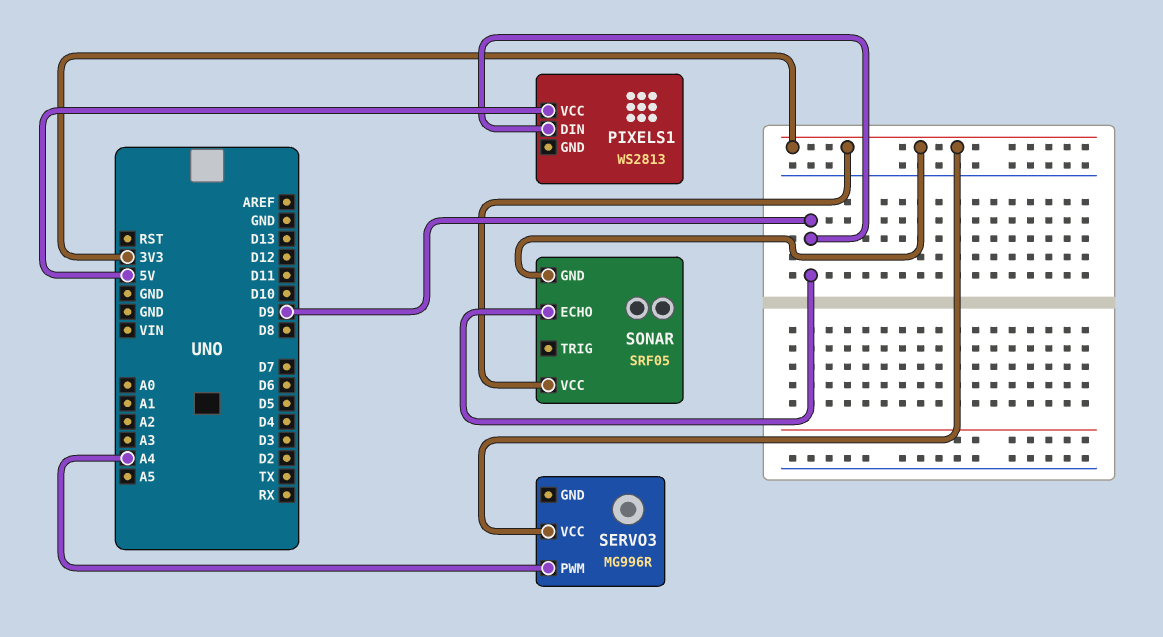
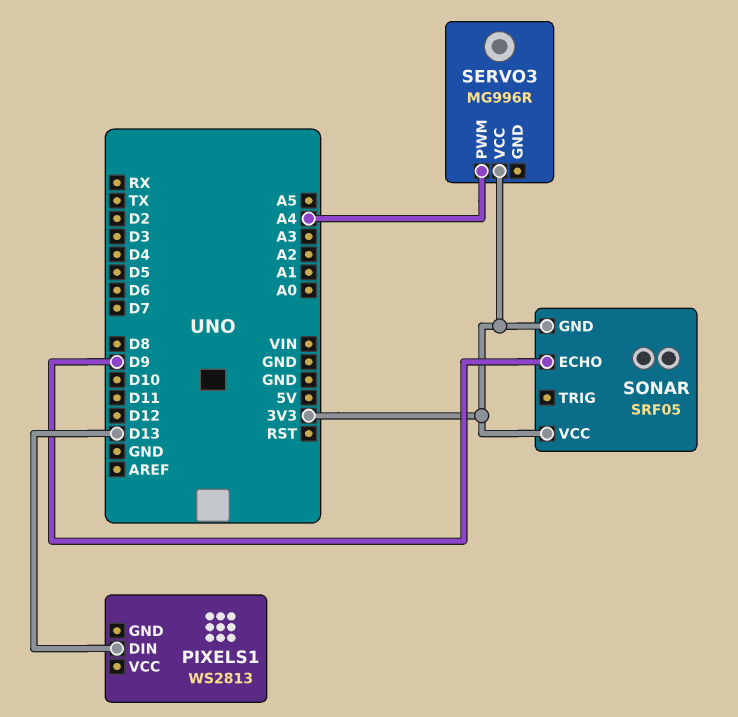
PIXELS1 pin DIN: D9 -> D13
PIXELS1 pin VCC: 5V -> none

